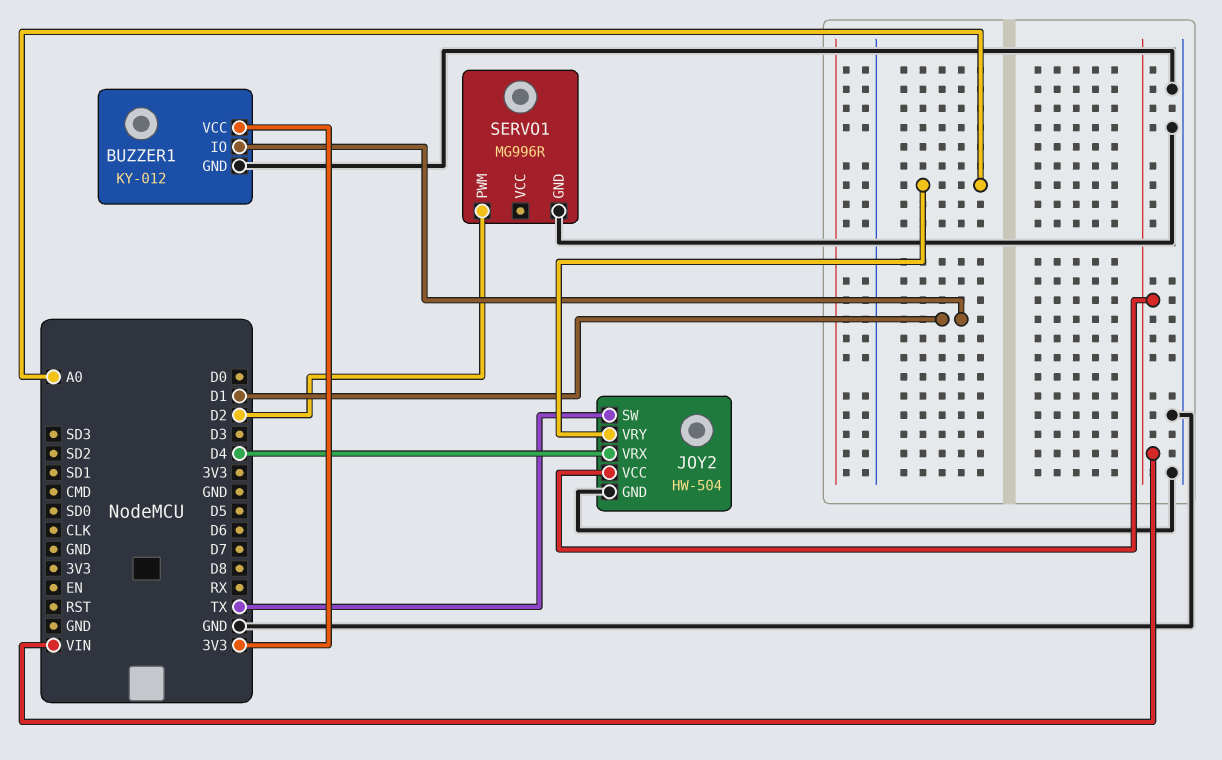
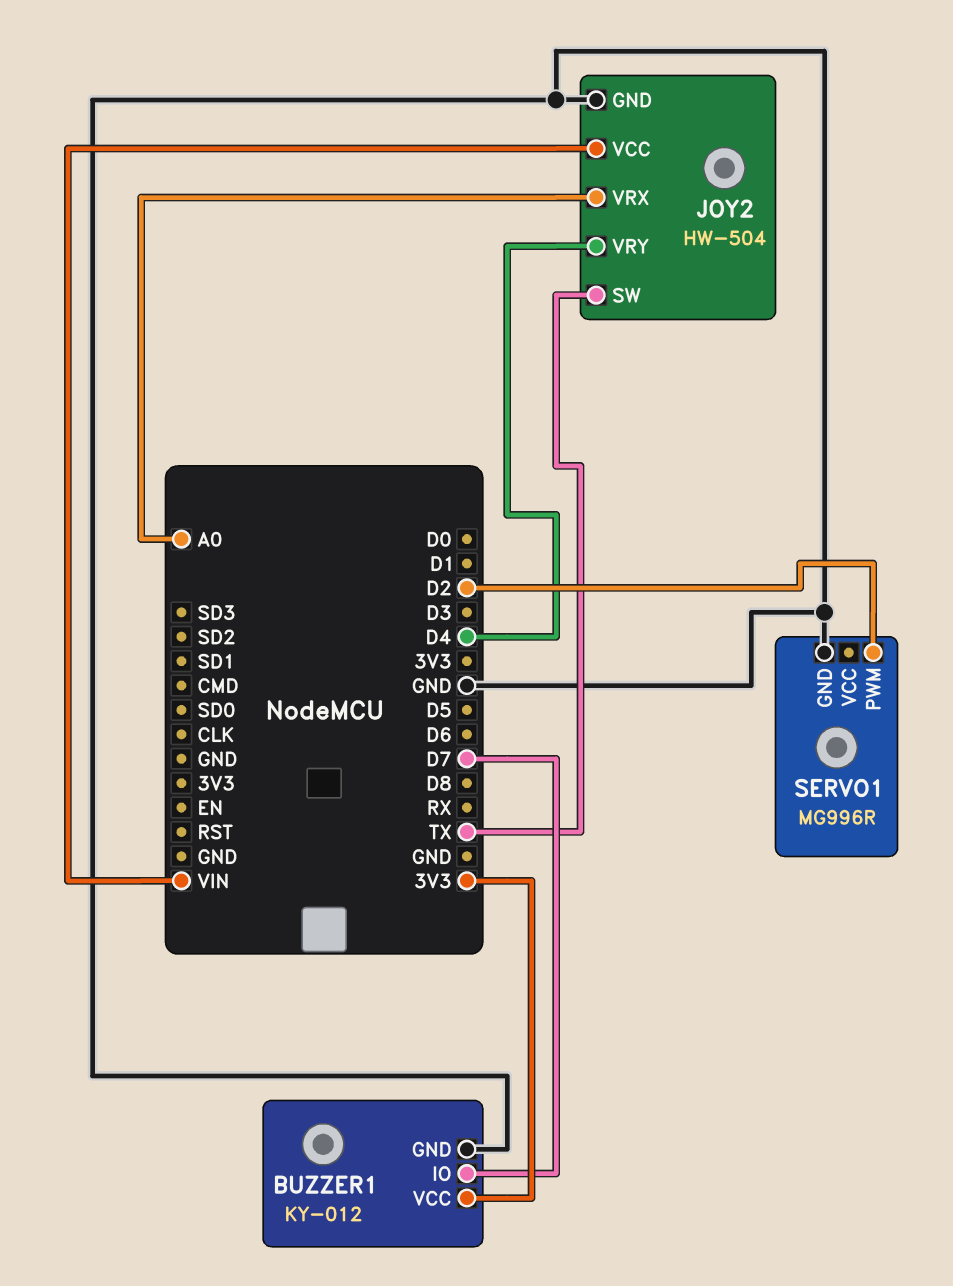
BUZZER1 pin IO: D1 -> D7
JOY2 pin VRX: D4 -> A0
JOY2 pin VRY: A0 -> D4

